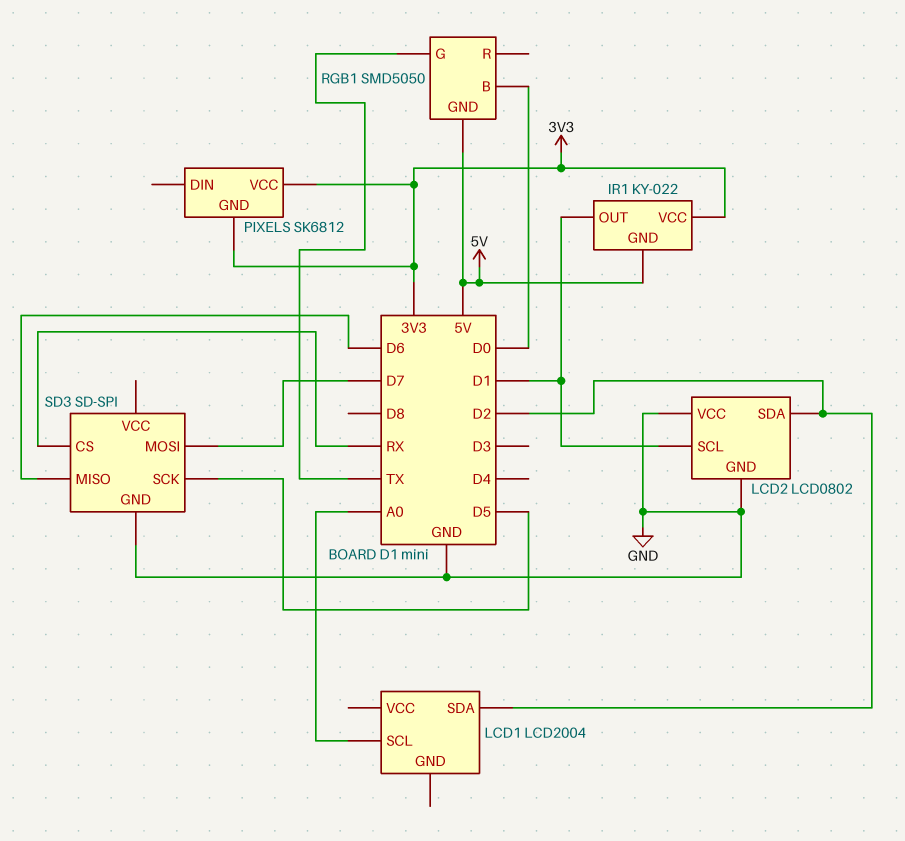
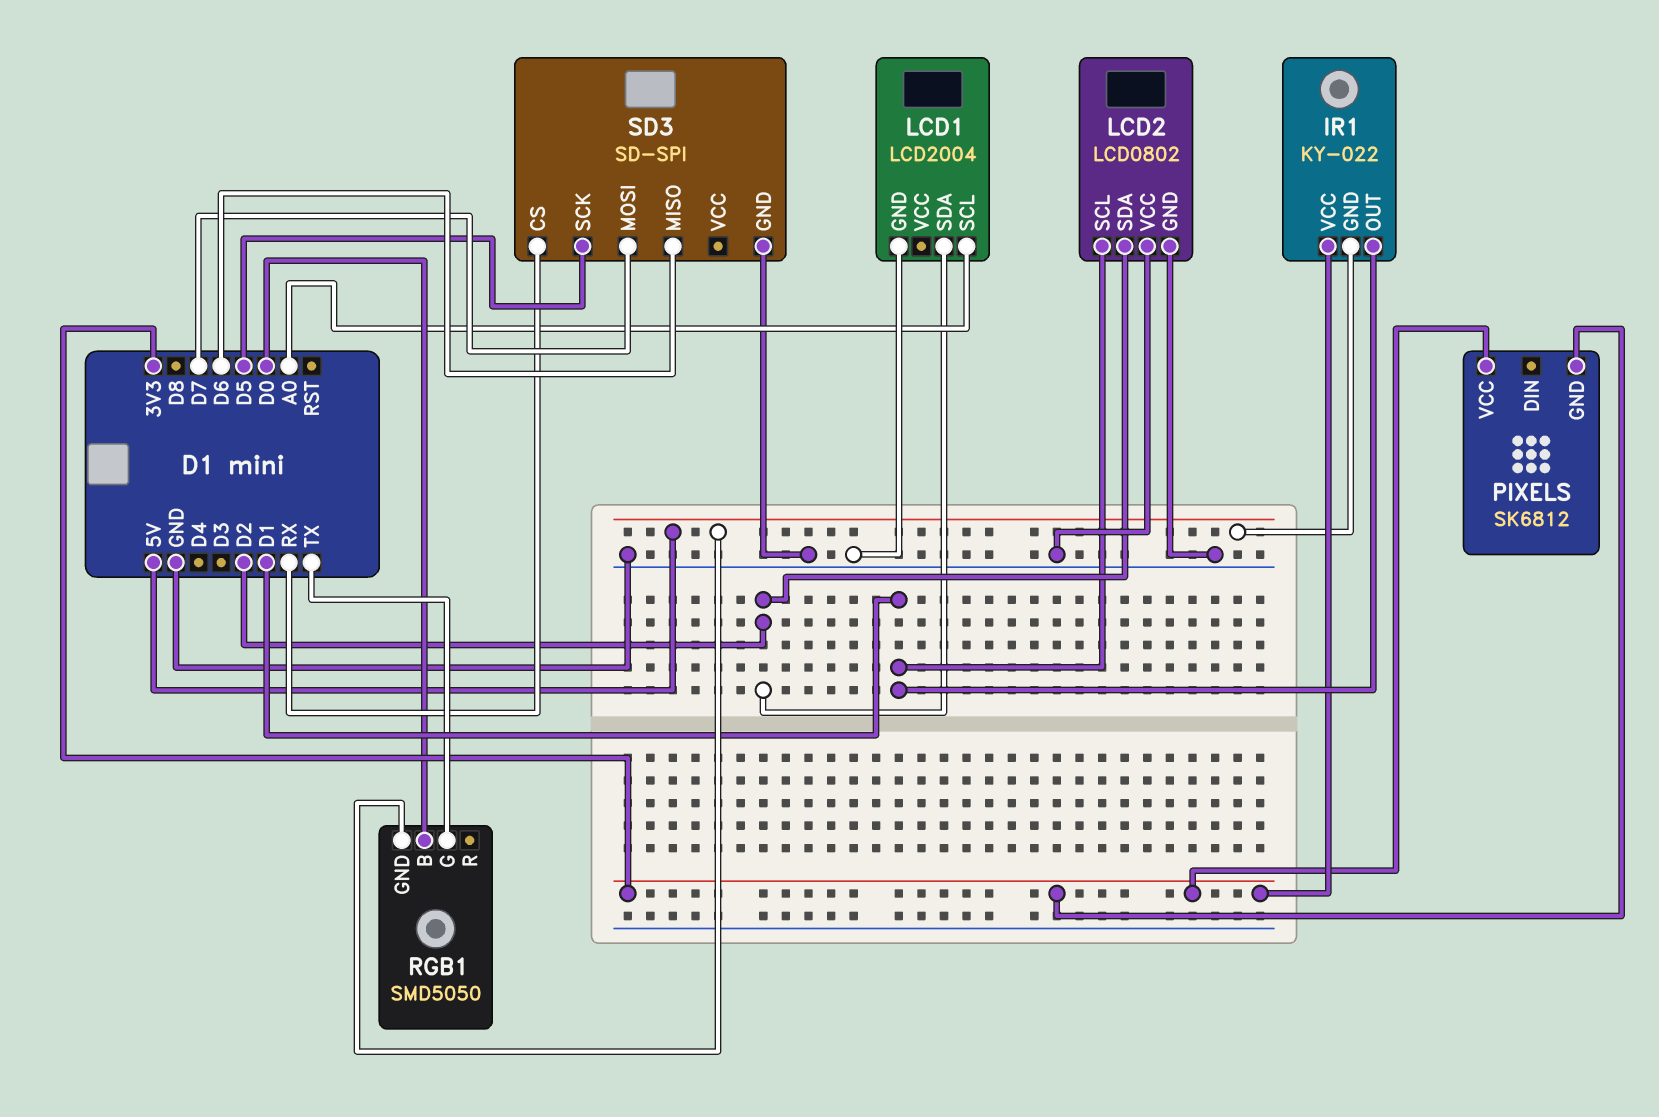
LCD1 pin GND: none -> GND

